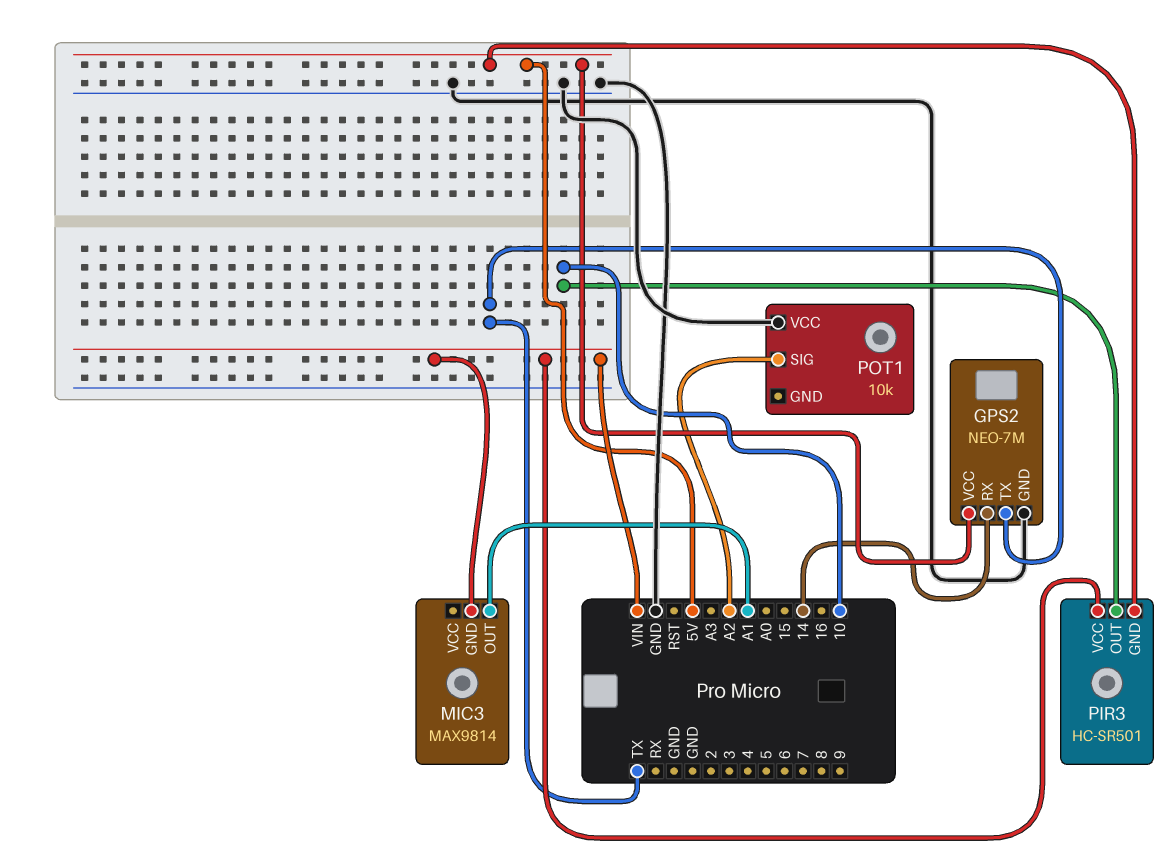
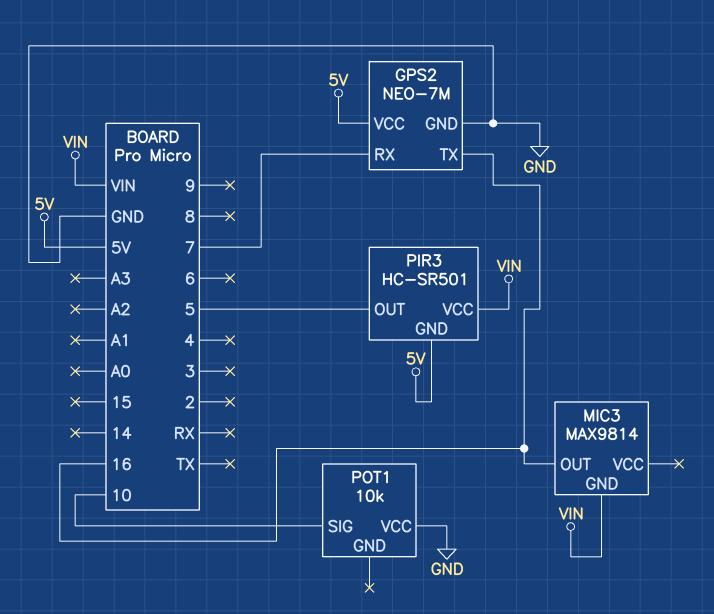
GPS2 pin RX: 14 -> 7
GPS2 pin TX: TX -> 16
MIC3 pin OUT: A1 -> 16
PIR3 pin OUT: 10 -> 5
POT1 pin SIG: A2 -> 10

